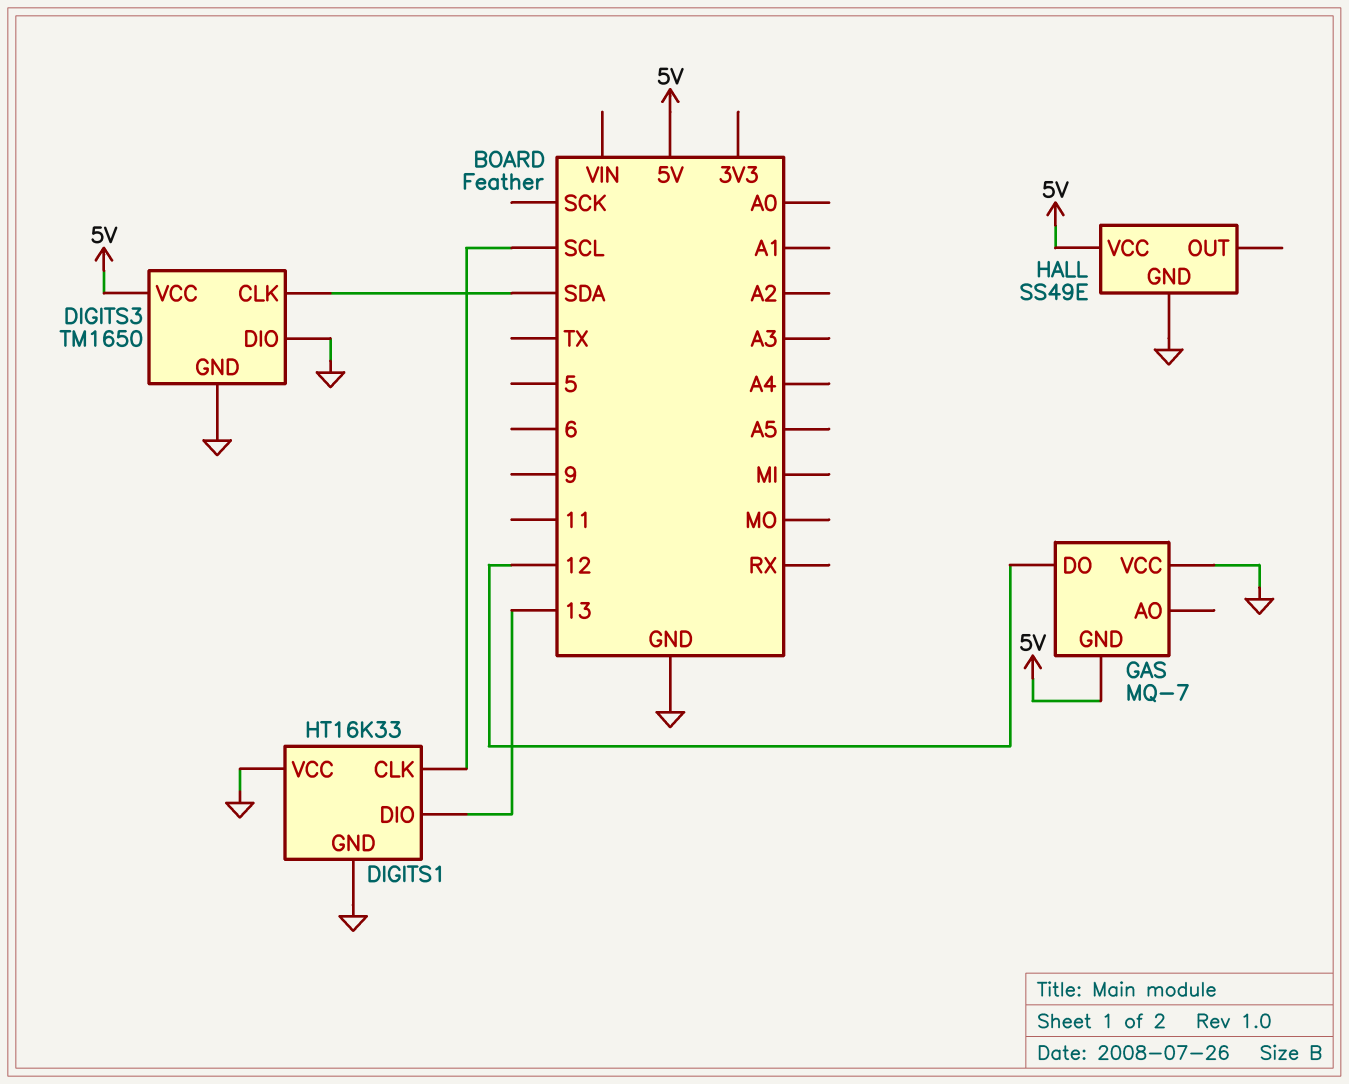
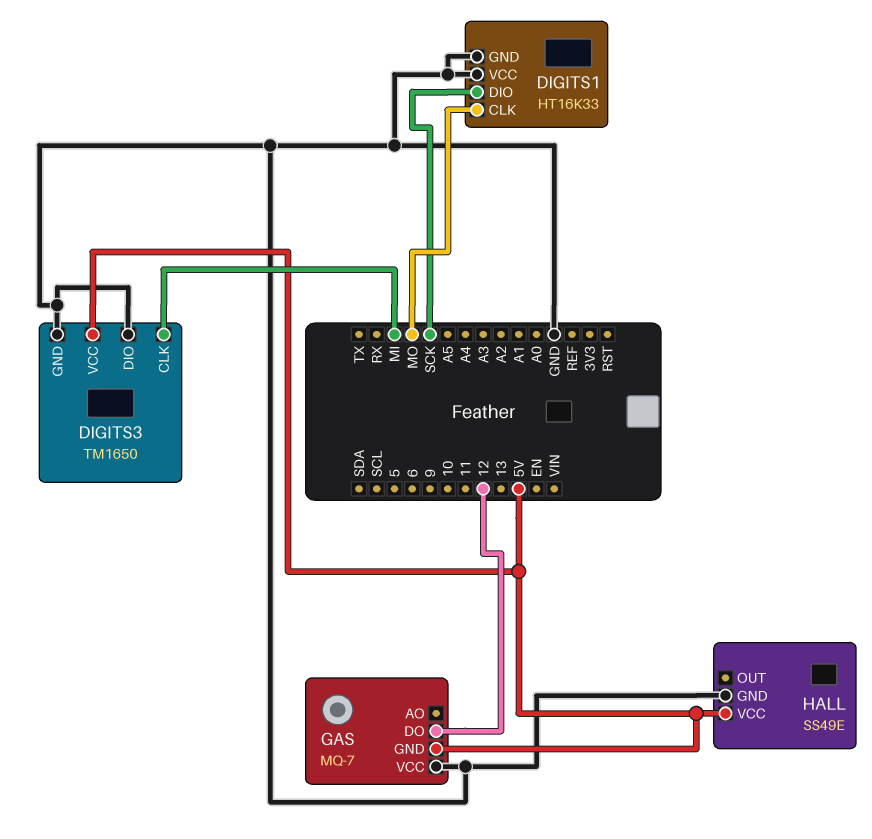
DIGITS1 pin CLK: SCL -> MO
DIGITS1 pin DIO: 13 -> SCK
DIGITS3 pin CLK: SDA -> MI

